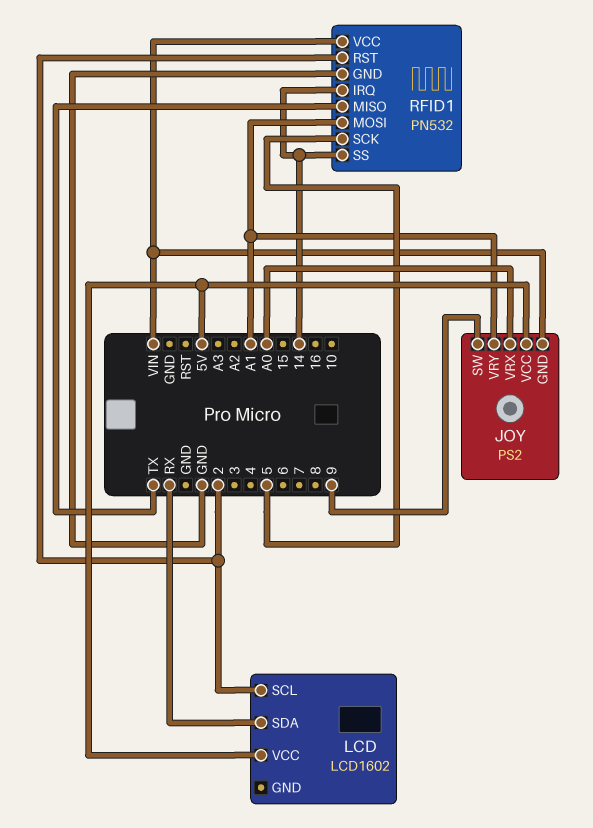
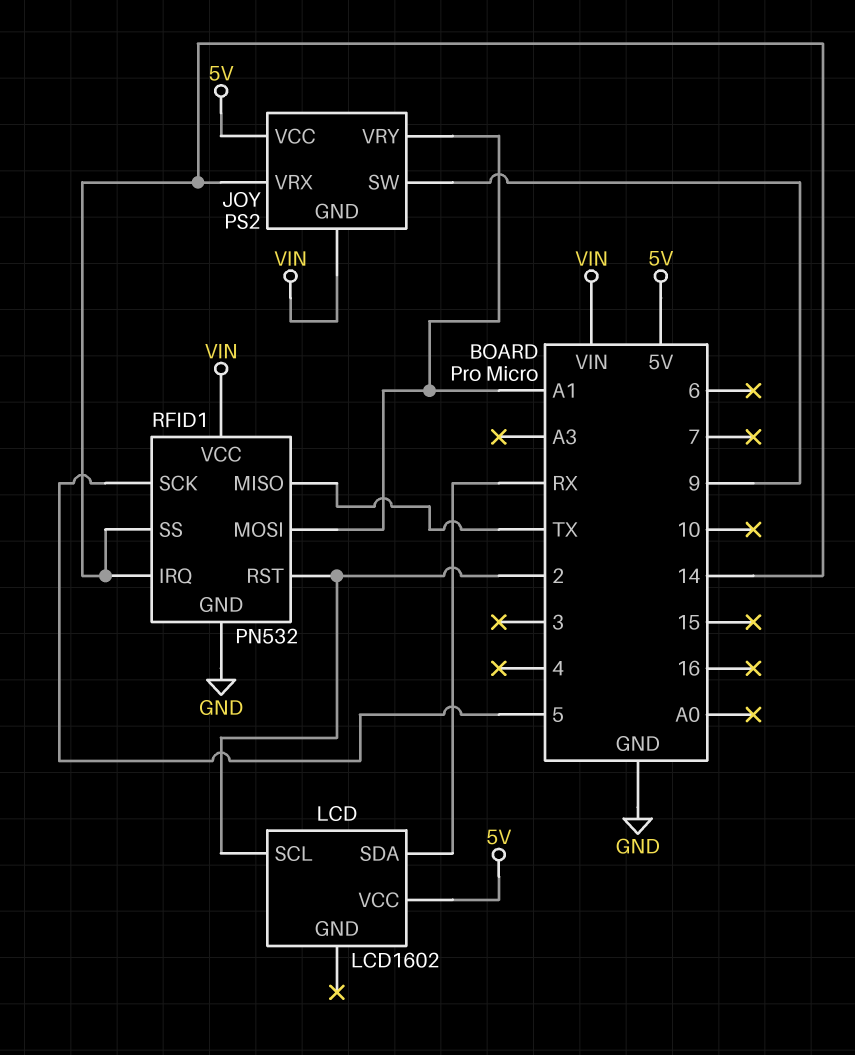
JOY pin VRX: A0 -> 14

